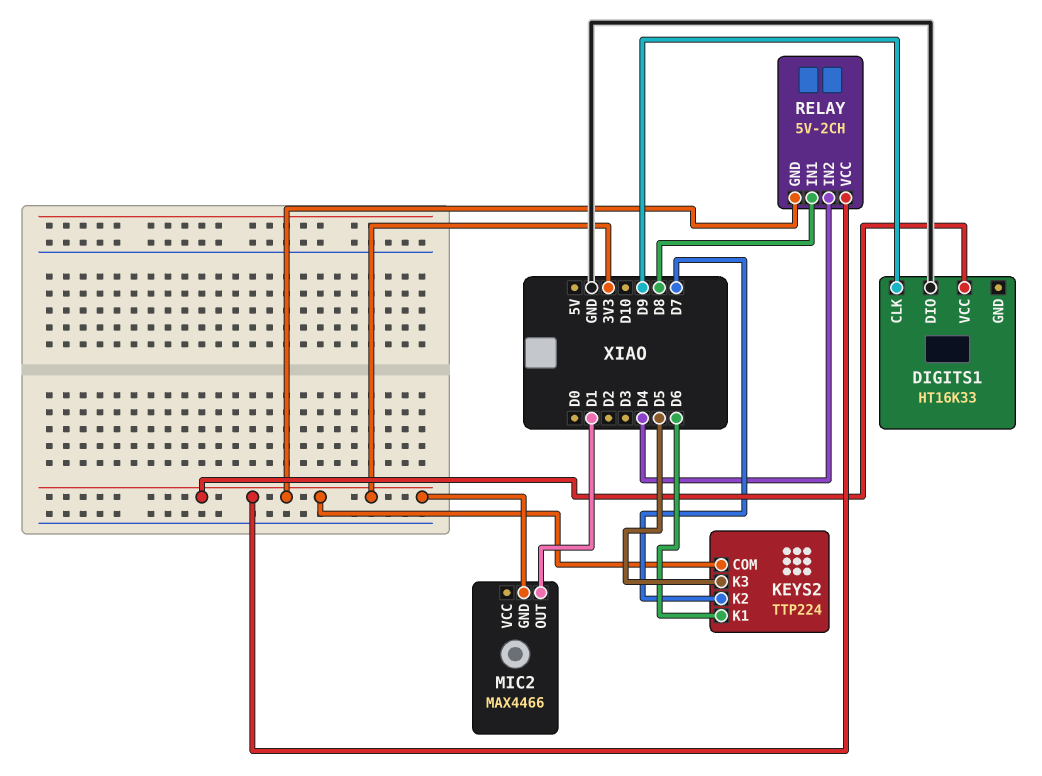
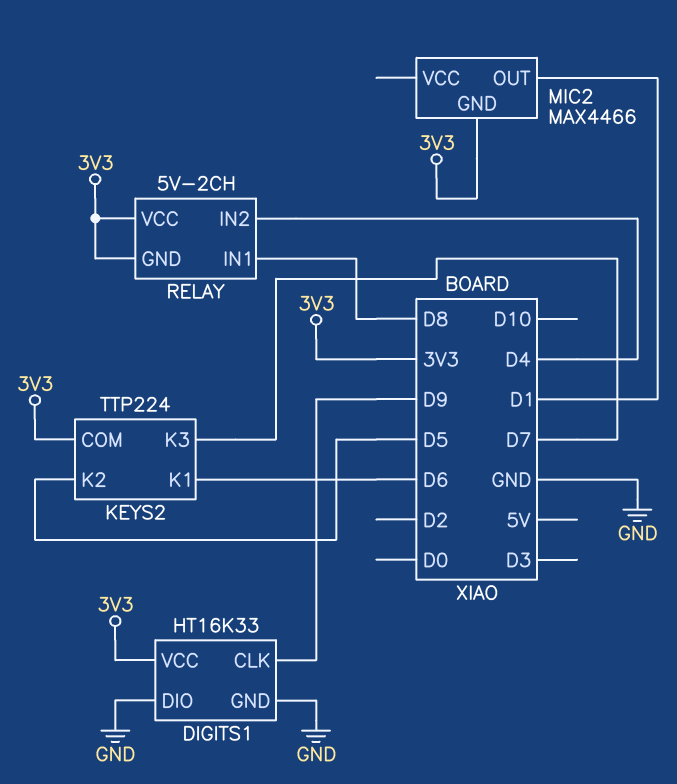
DIGITS1 pin GND: none -> GND
KEYS2 pin K2: D7 -> D5
KEYS2 pin K3: D5 -> D7

